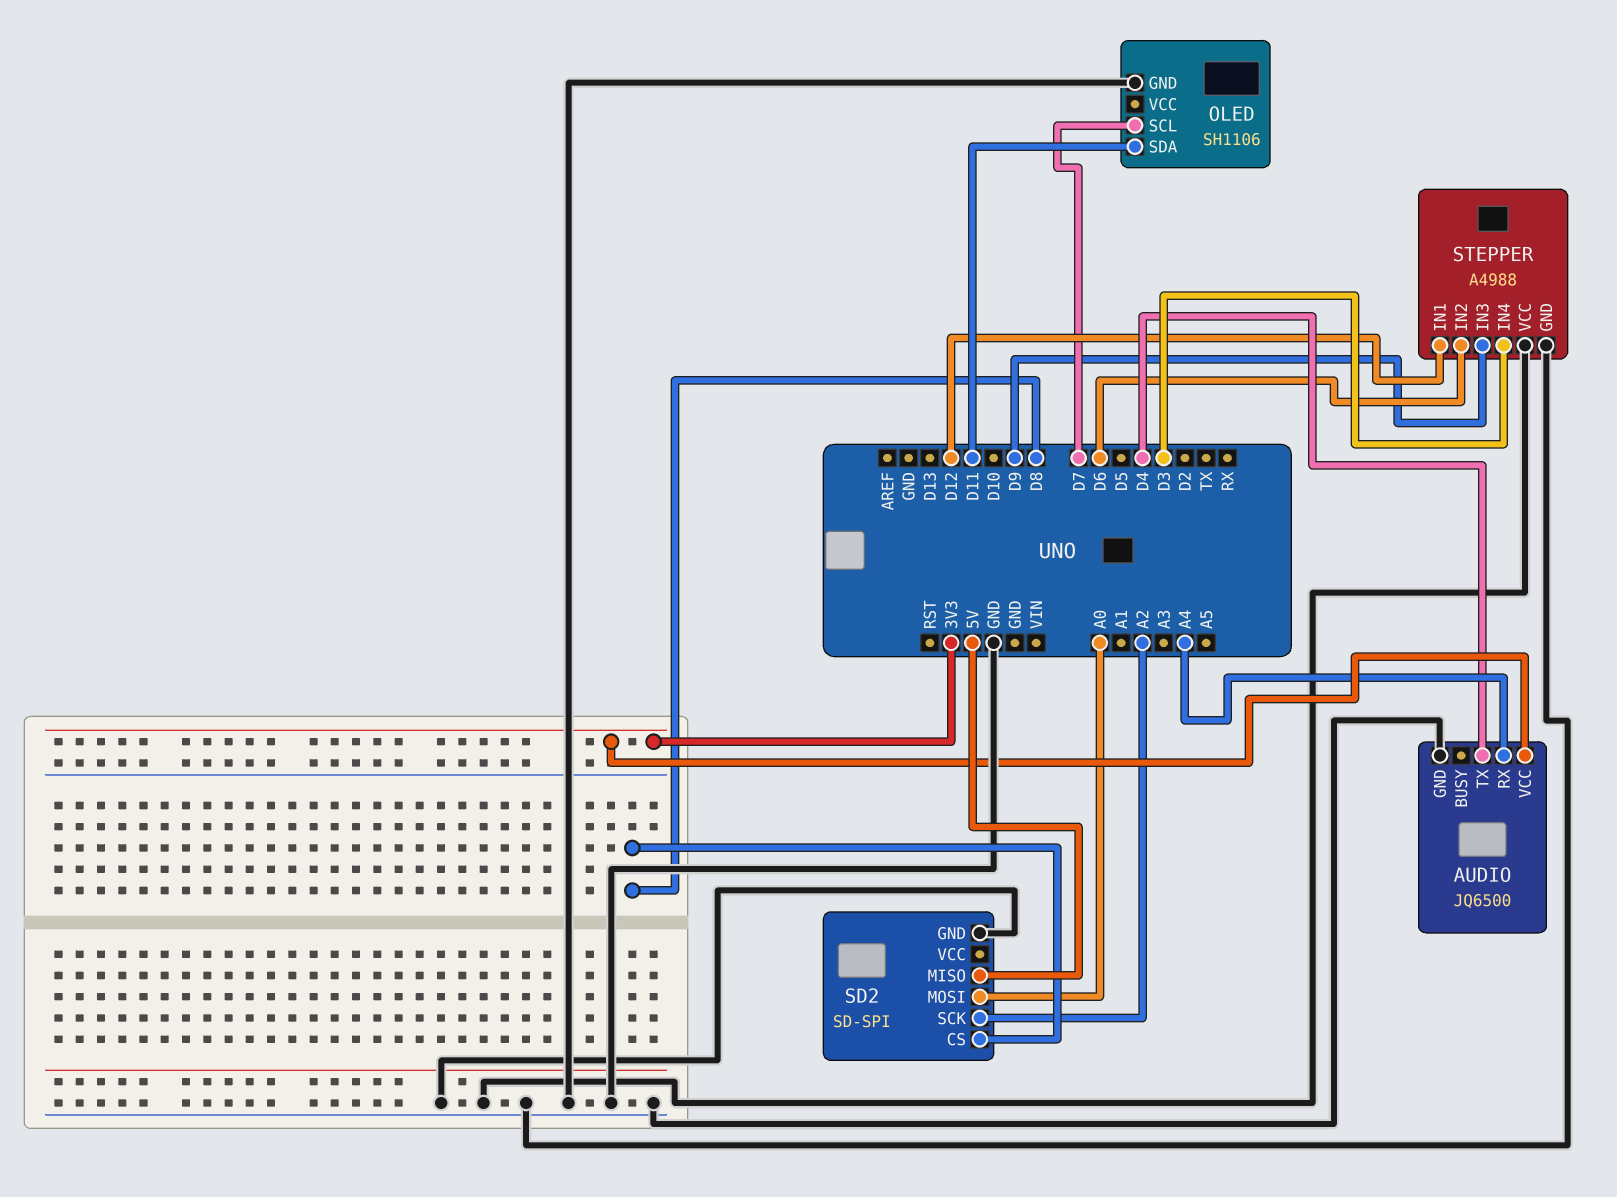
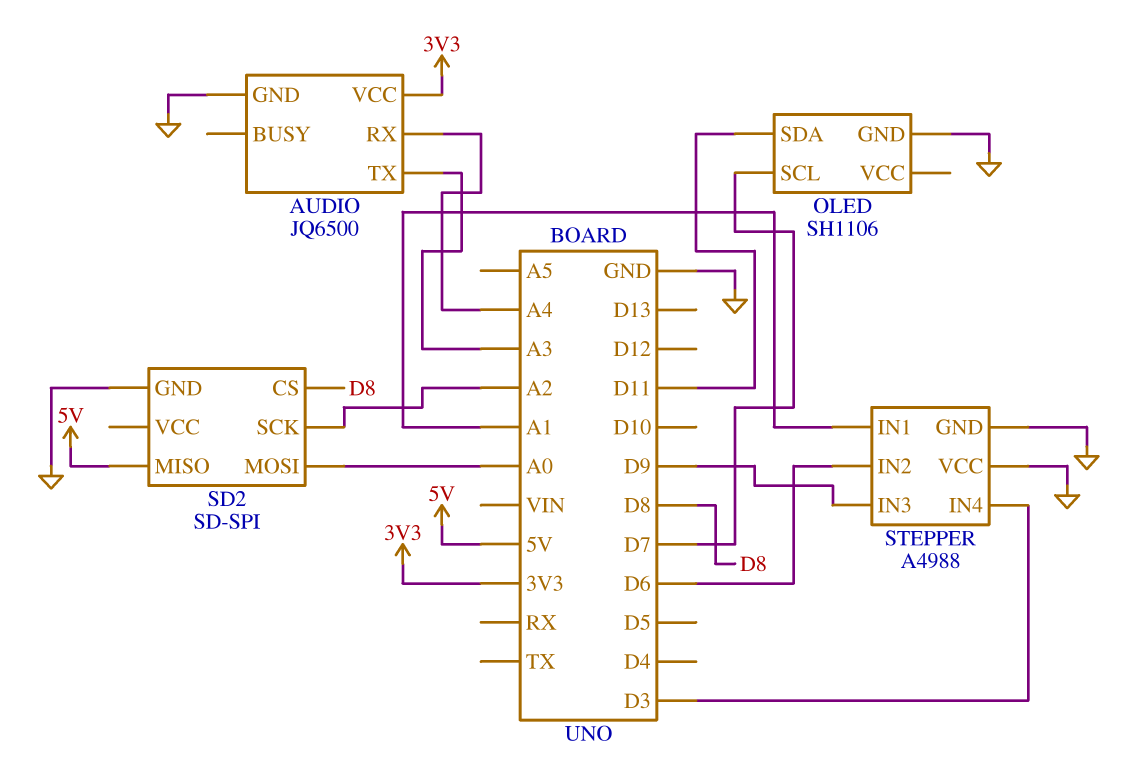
AUDIO pin TX: D4 -> A3
STEPPER pin IN1: D12 -> A1

